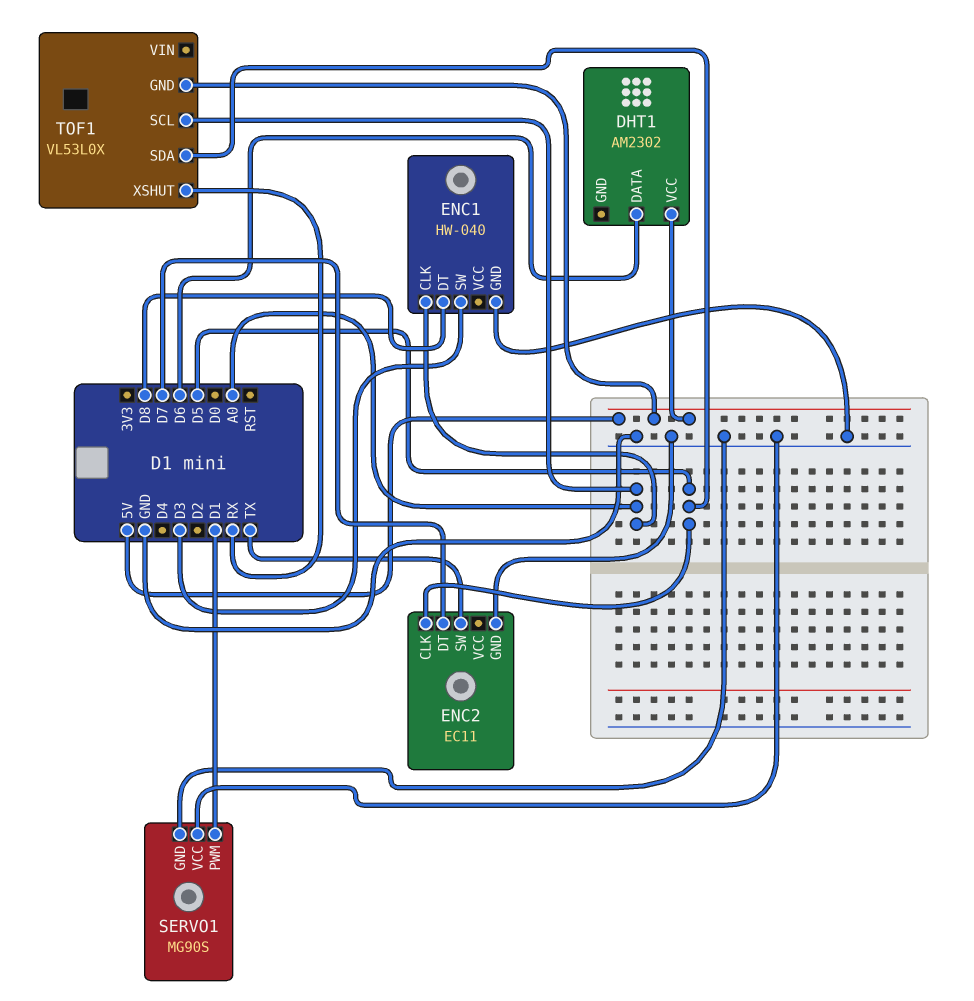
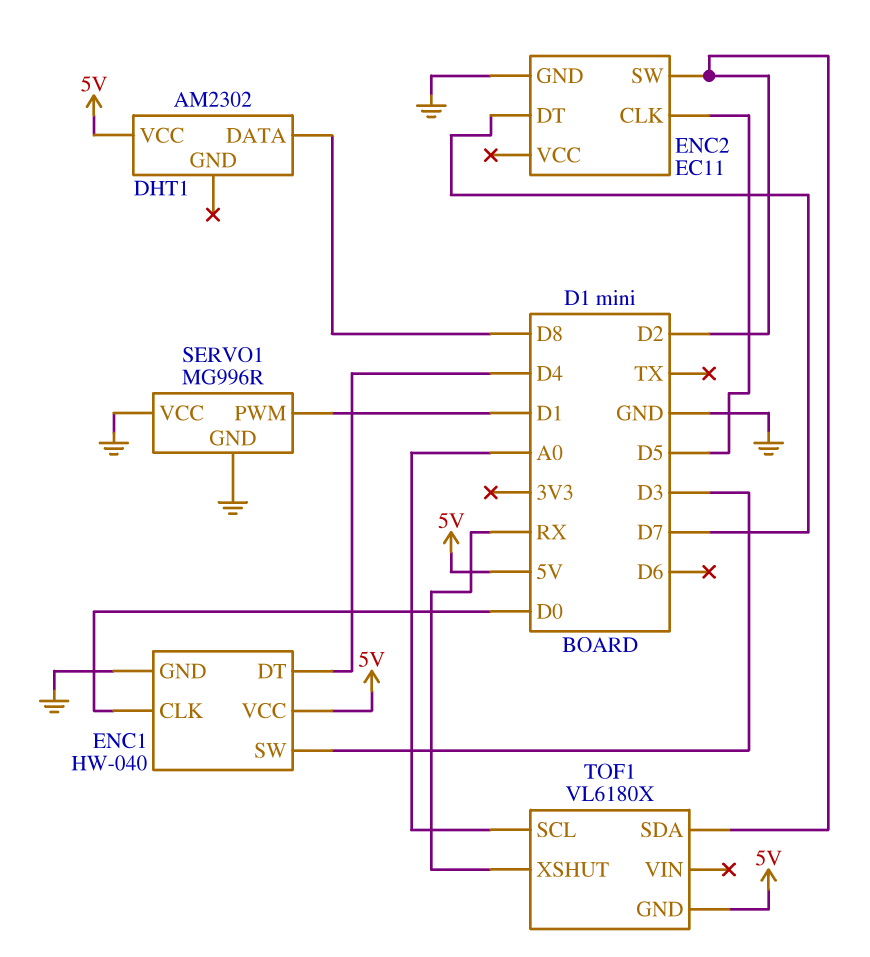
DHT1 pin DATA: D6 -> D8
ENC1 pin CLK: A0 -> D0
ENC1 pin DT: D8 -> D4
ENC1 pin VCC: none -> 5V
ENC2 pin SW: TX -> D2
SERVO1: MG90S -> MG996R
TOF1: VL53L0X -> VL6180X
TOF1 pin SDA: D5 -> D2

